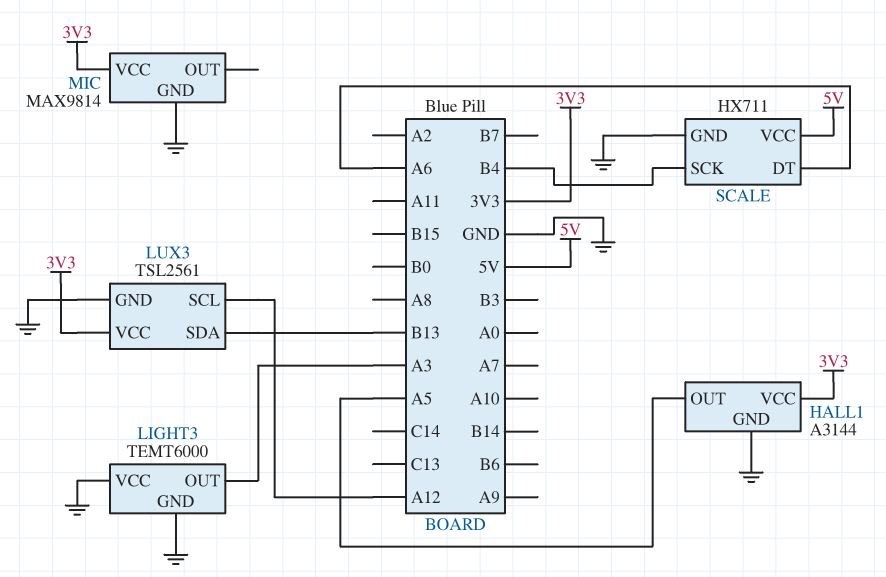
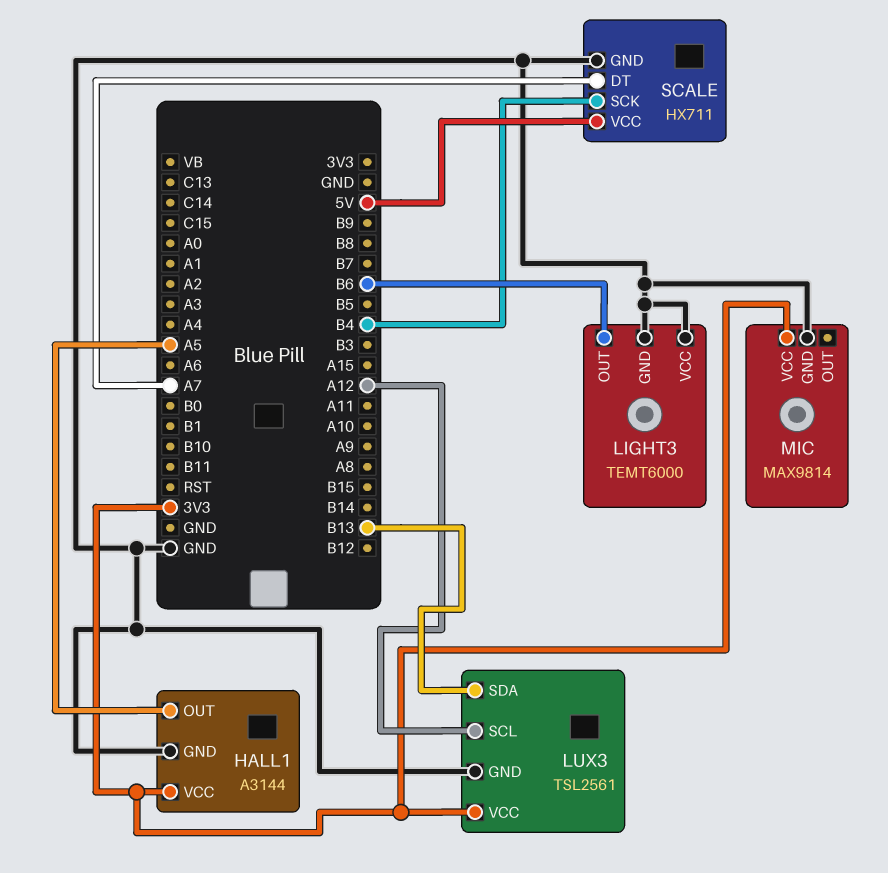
LIGHT3 pin OUT: A3 -> B6
SCALE pin DT: A6 -> A7

